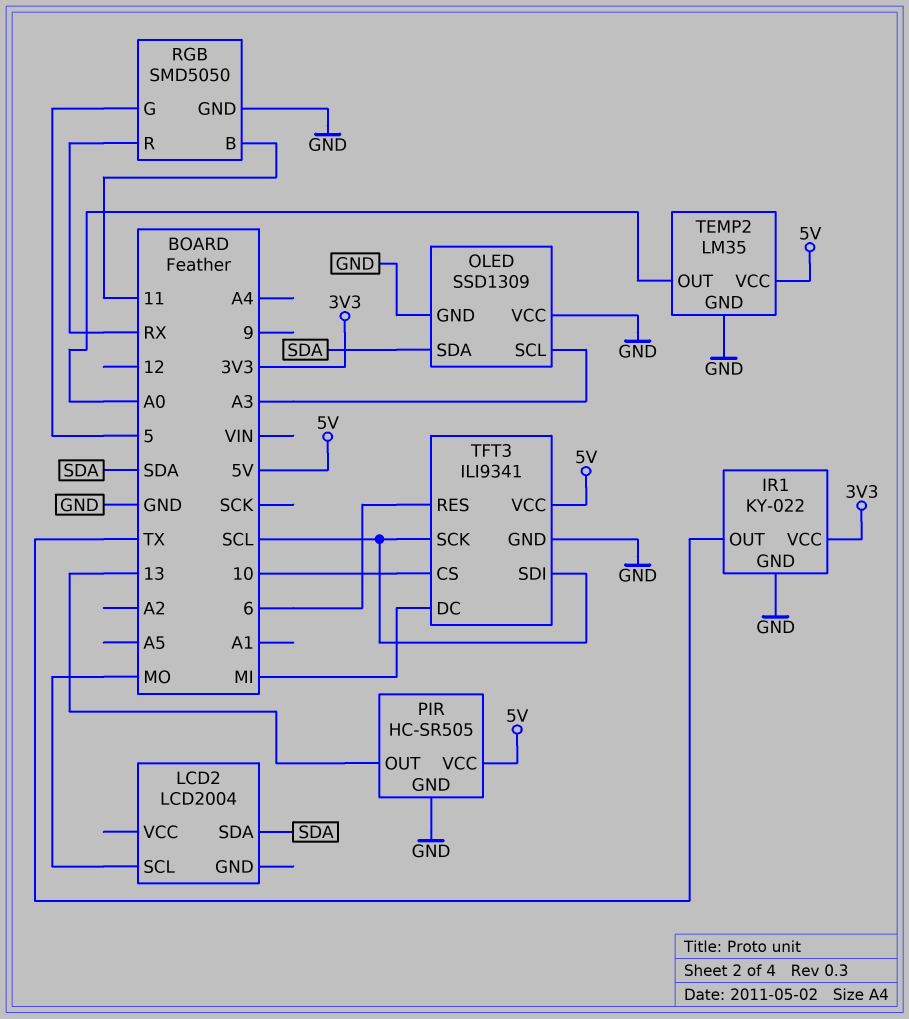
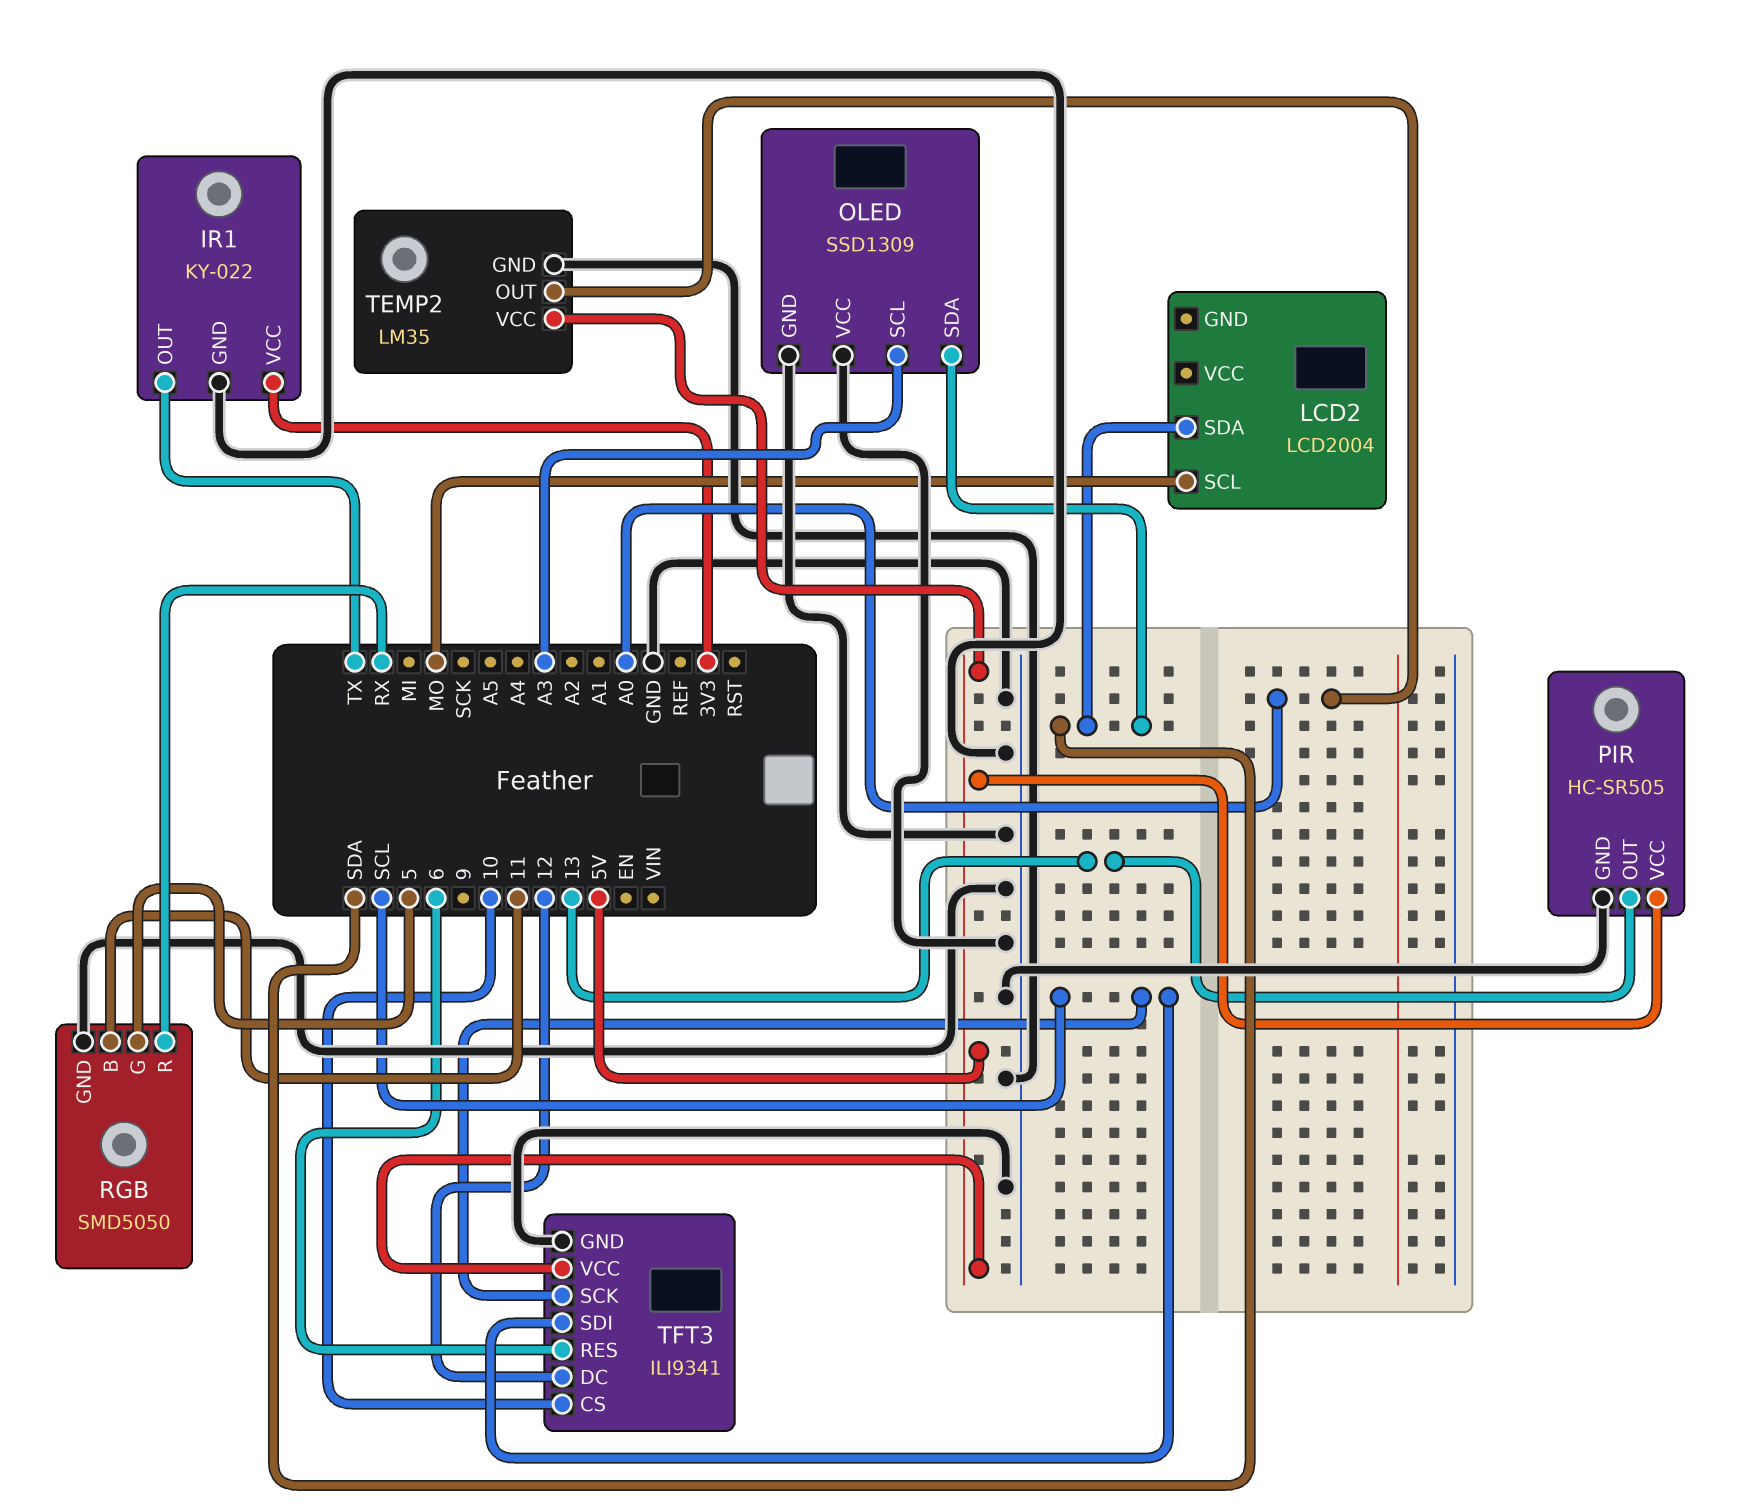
TFT3 pin DC: MI -> 12

